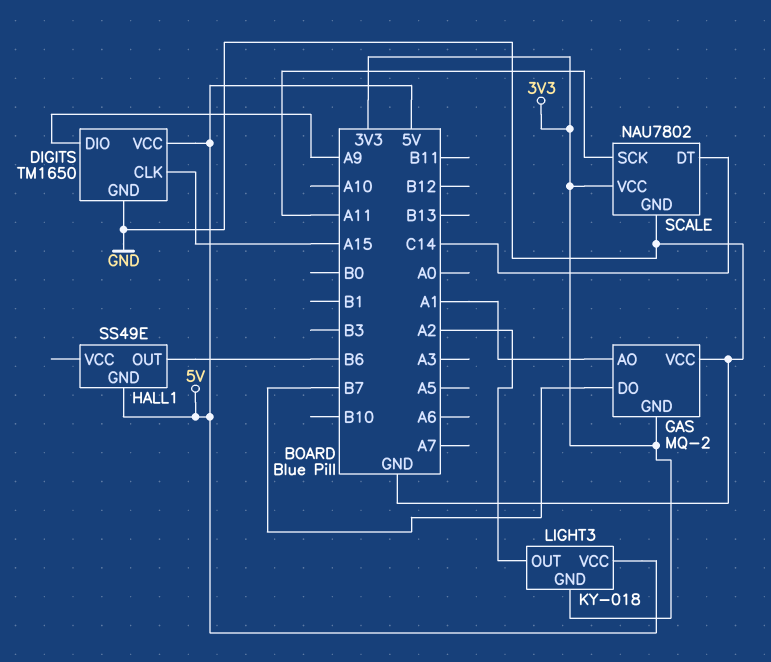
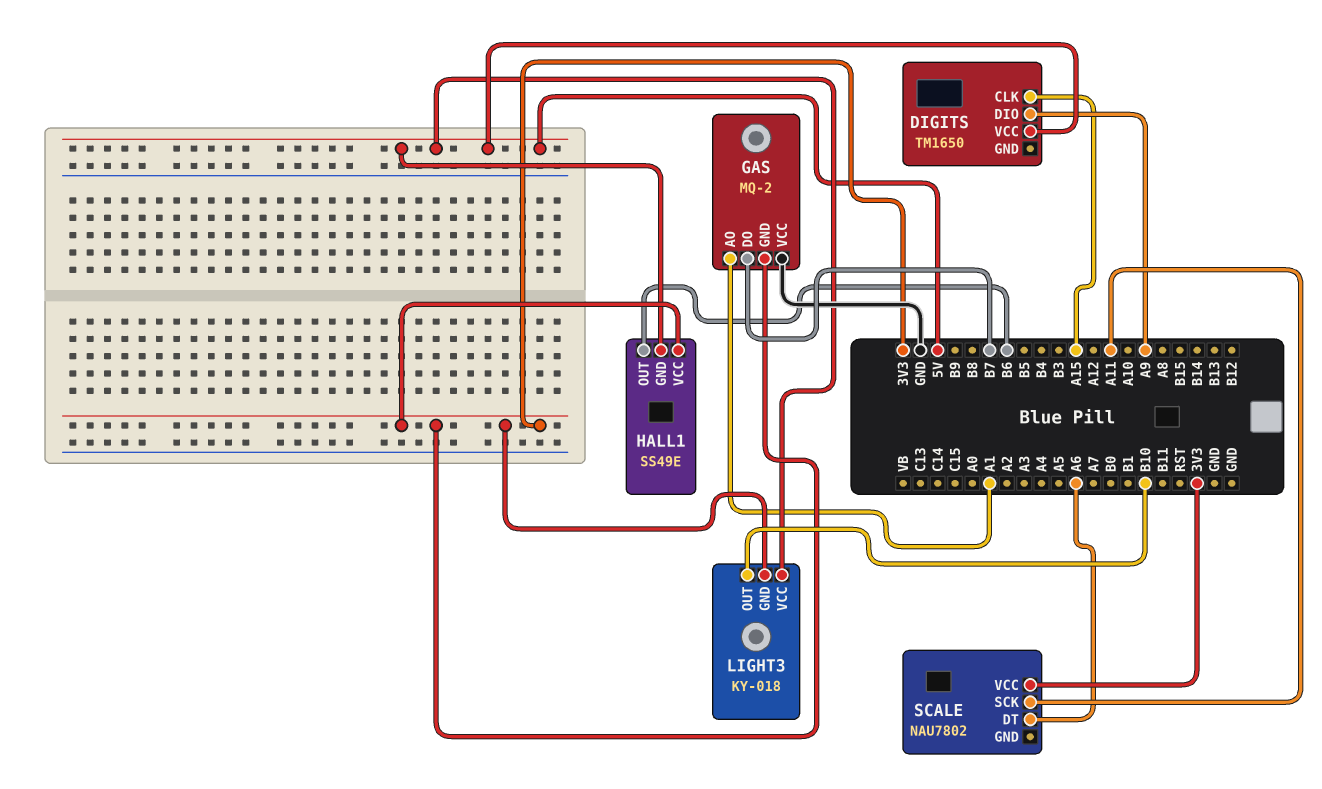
DIGITS pin GND: GND -> none
HALL1 pin VCC: none -> 3V3
LIGHT3 pin OUT: A2 -> B10
SCALE pin DT: C14 -> A6
SCALE pin GND: GND -> none

